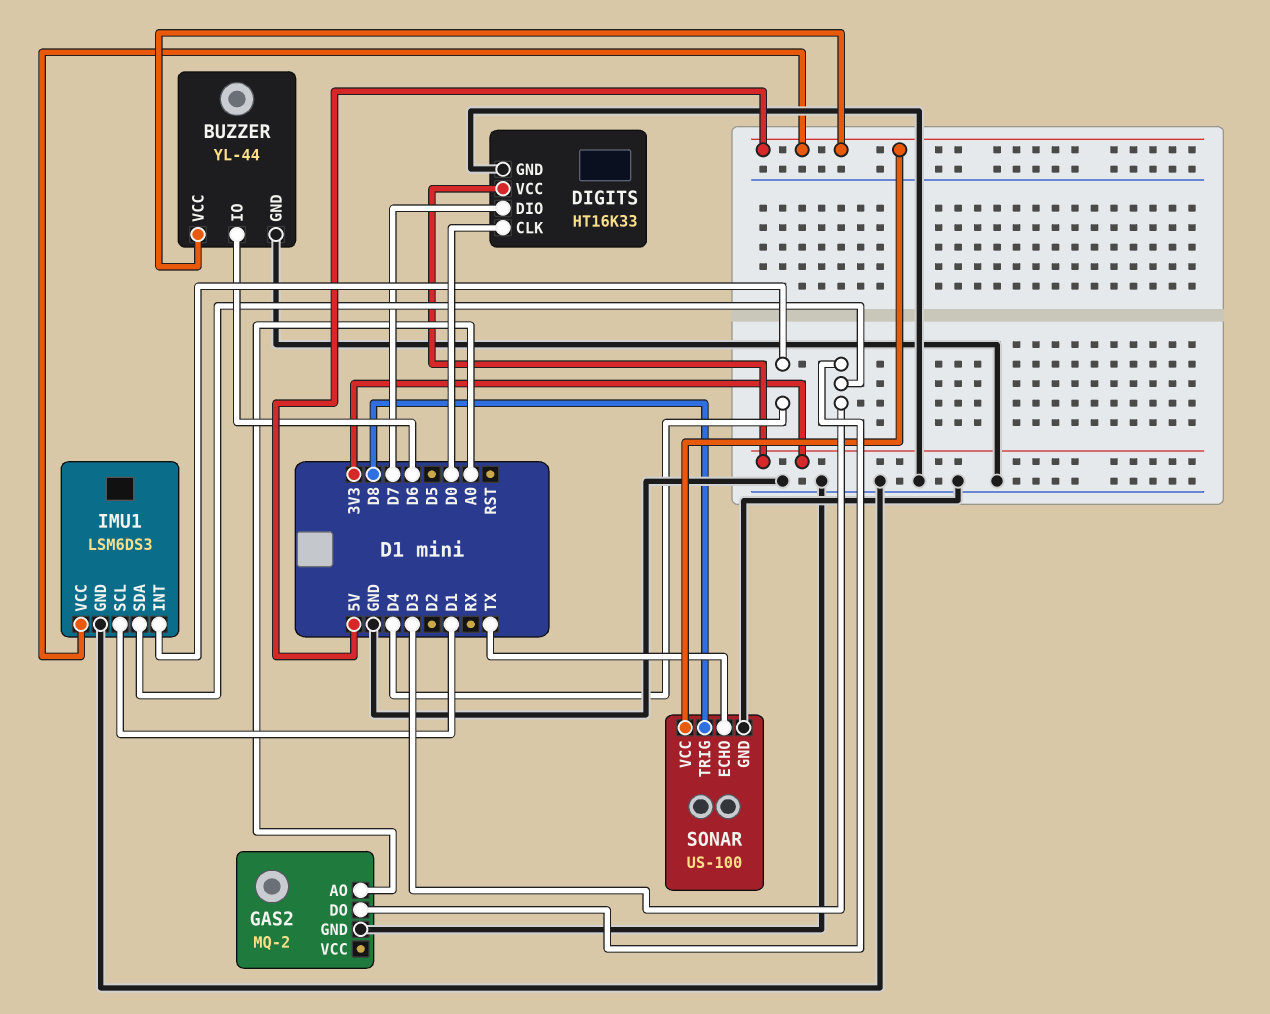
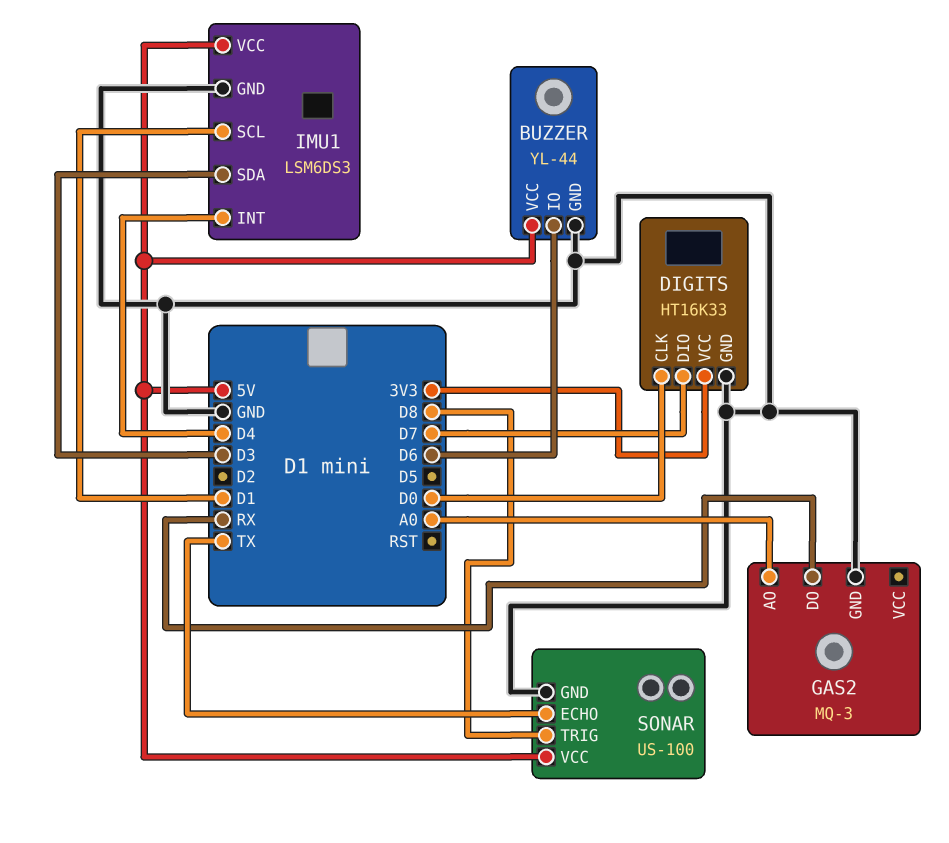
GAS2: MQ-2 -> MQ-3
GAS2 pin DO: D3 -> RX

